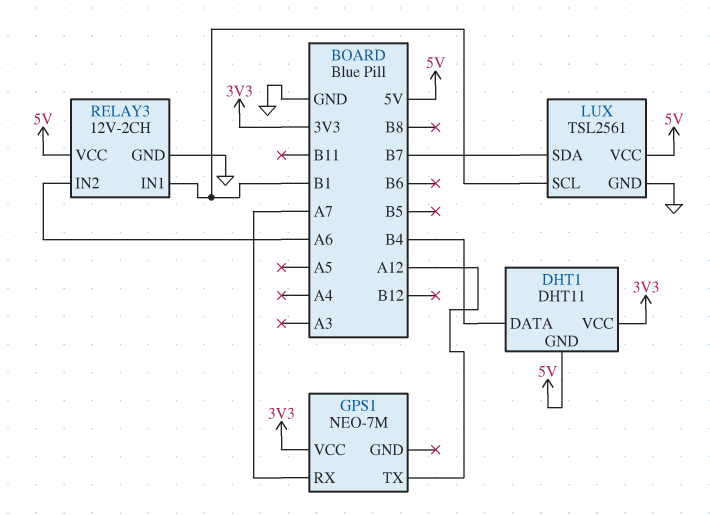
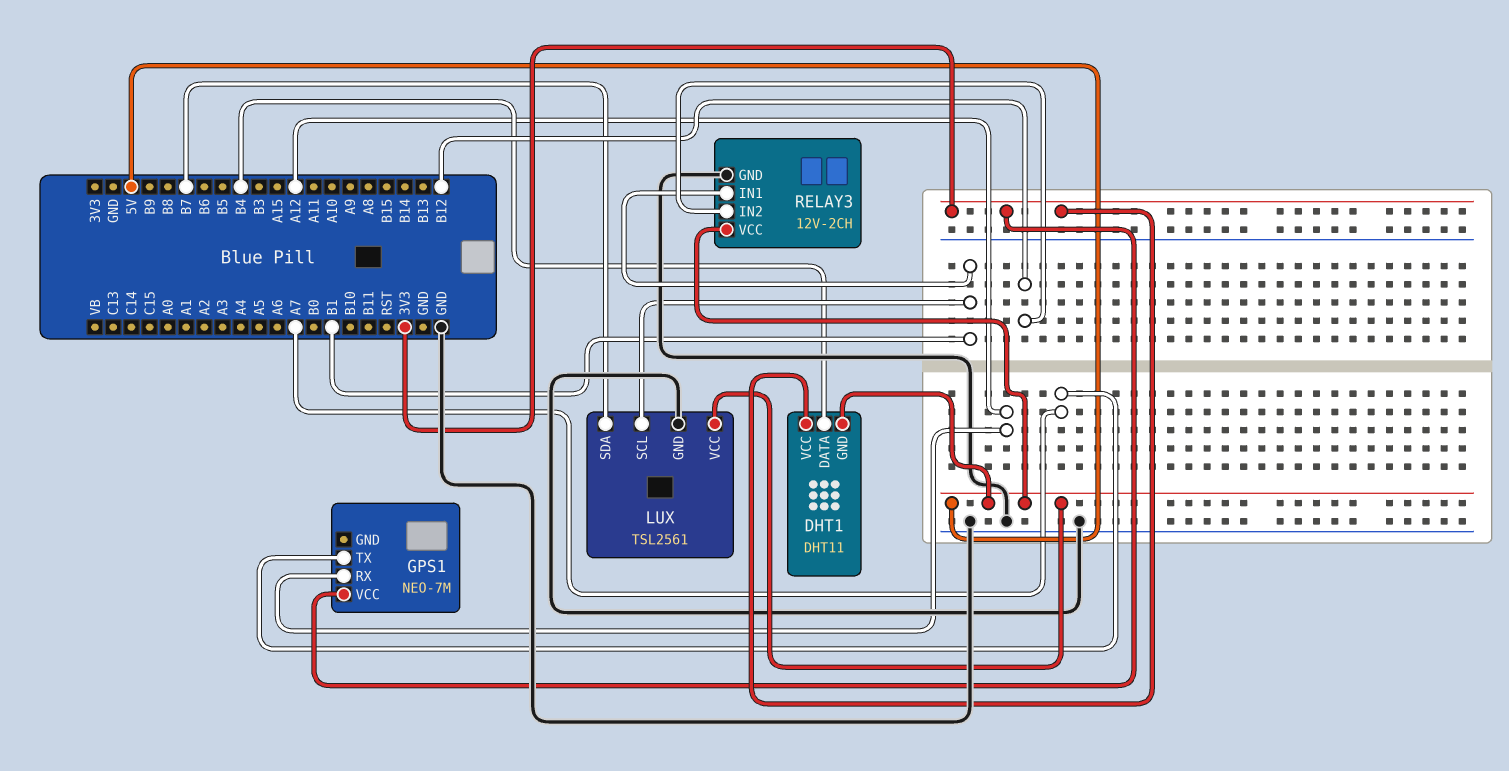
GPS1 pin RX: A7 -> A12
GPS1 pin TX: A12 -> A7
RELAY3 pin IN2: A6 -> B12

